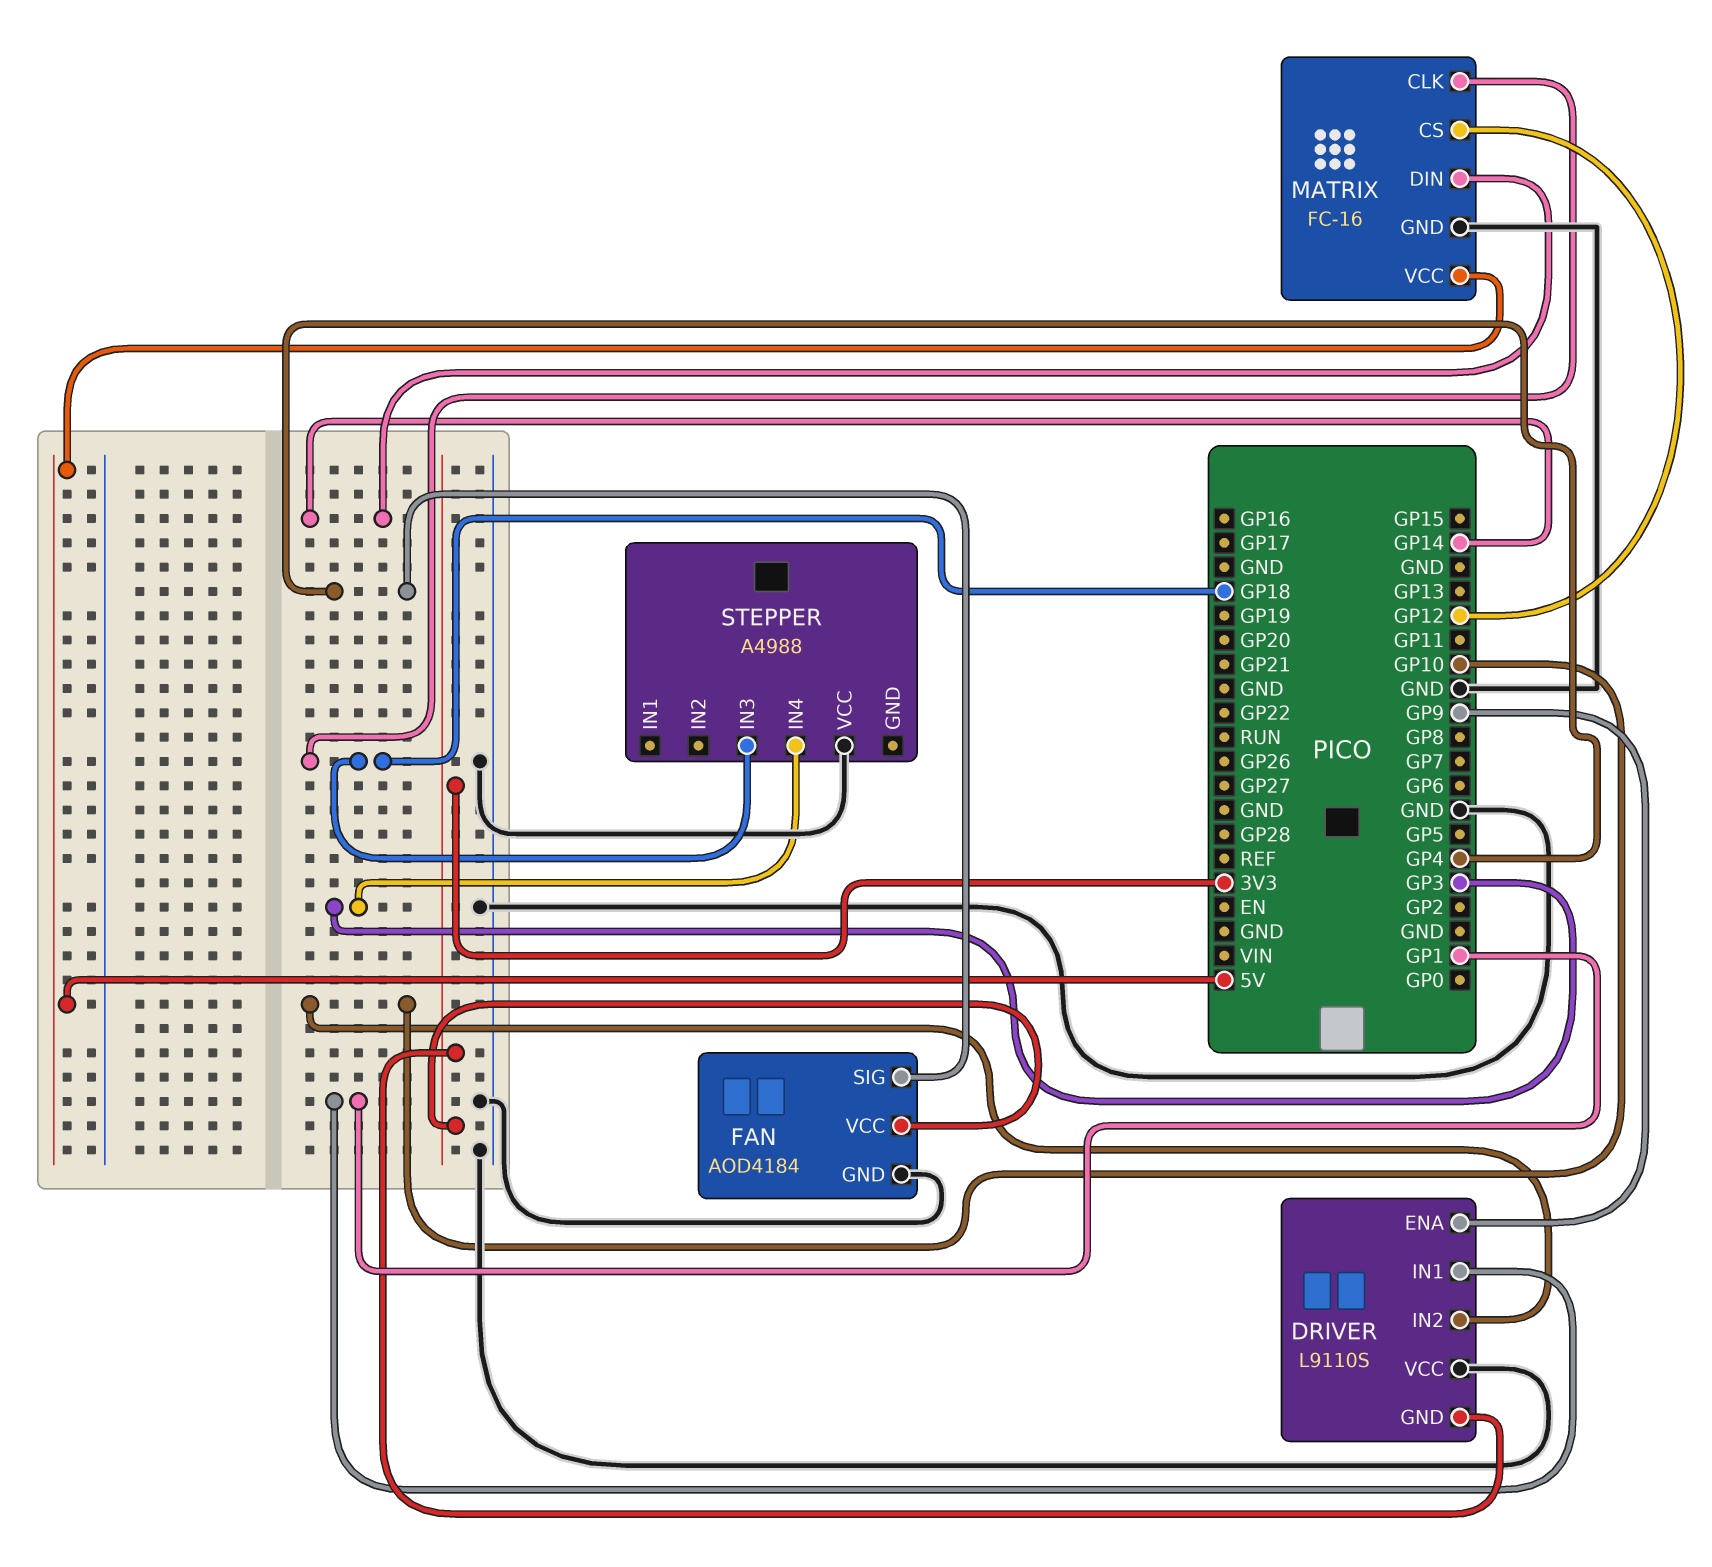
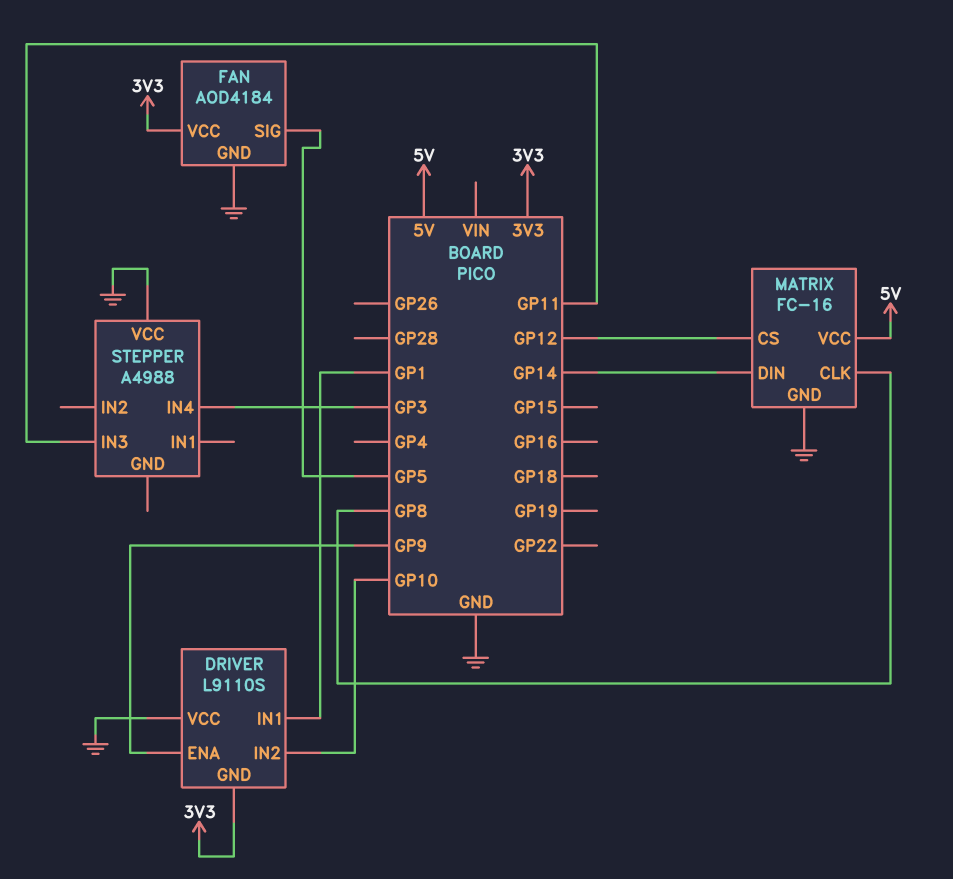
FAN pin SIG: GP4 -> GP5
MATRIX pin CLK: GP18 -> GP8
STEPPER pin IN3: GP18 -> GP11

